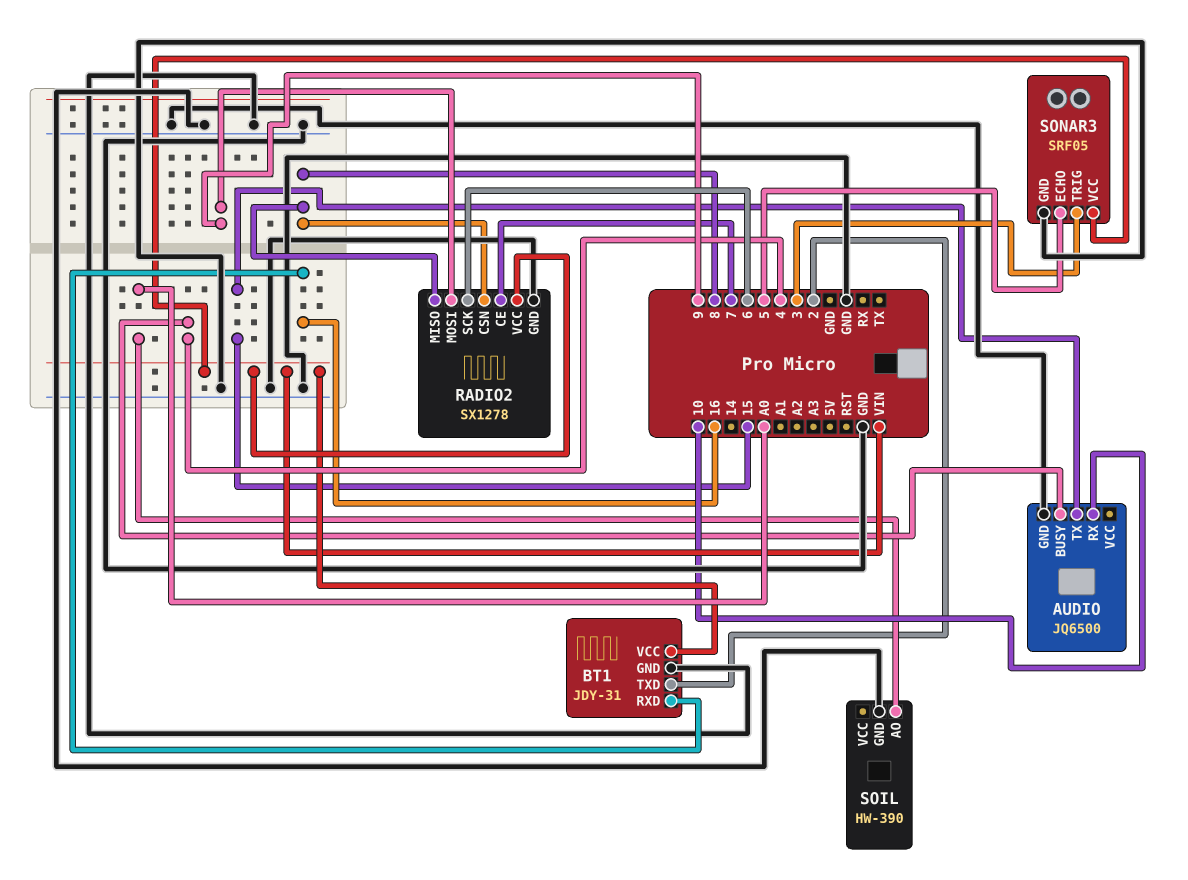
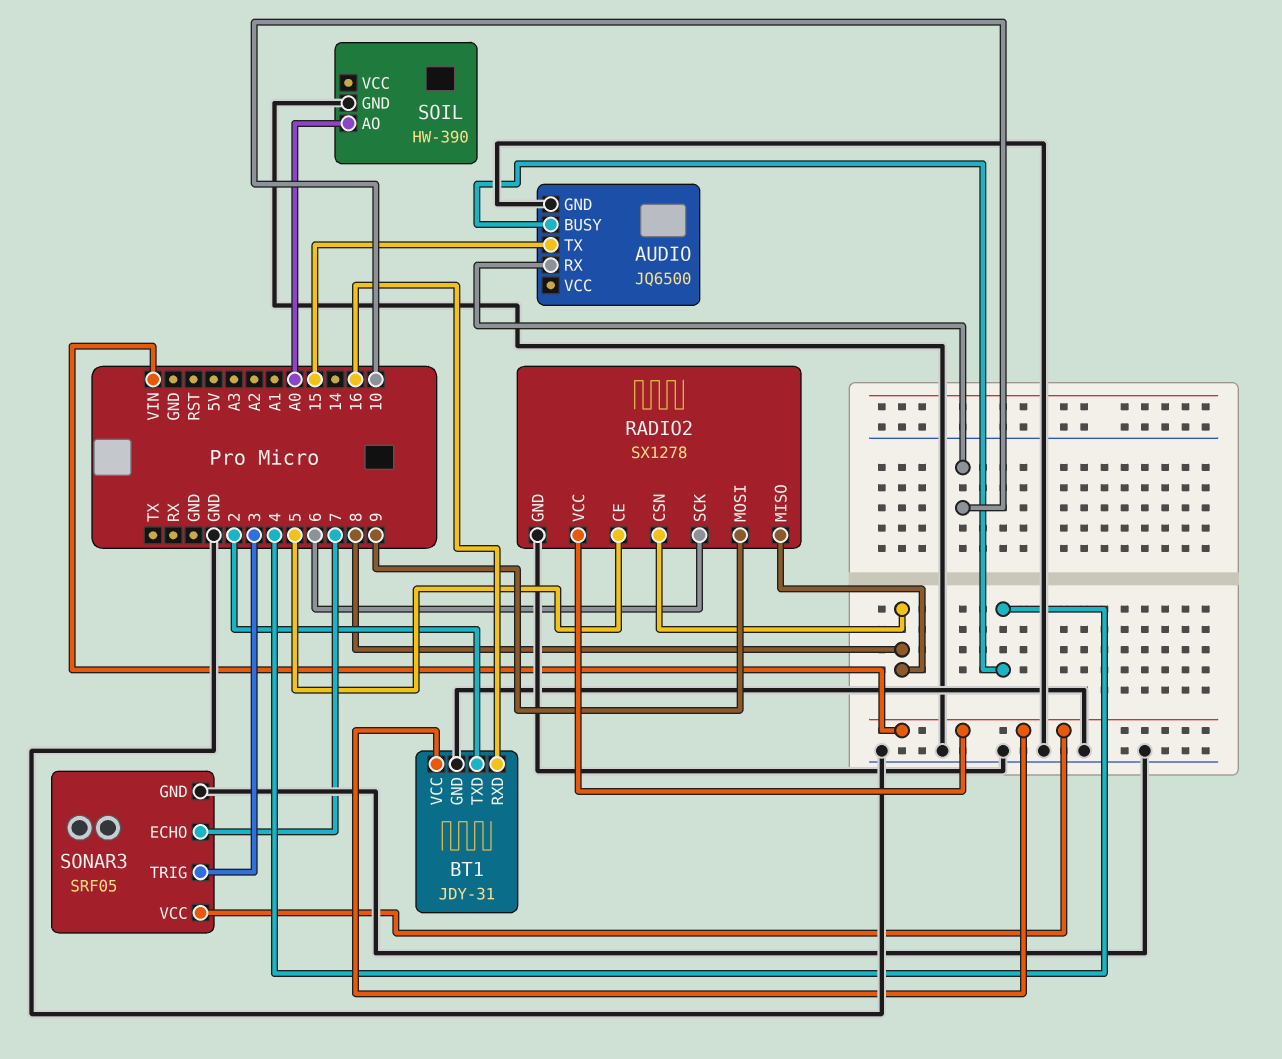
RADIO2 pin CE: 7 -> 5
SONAR3 pin ECHO: 5 -> 7

